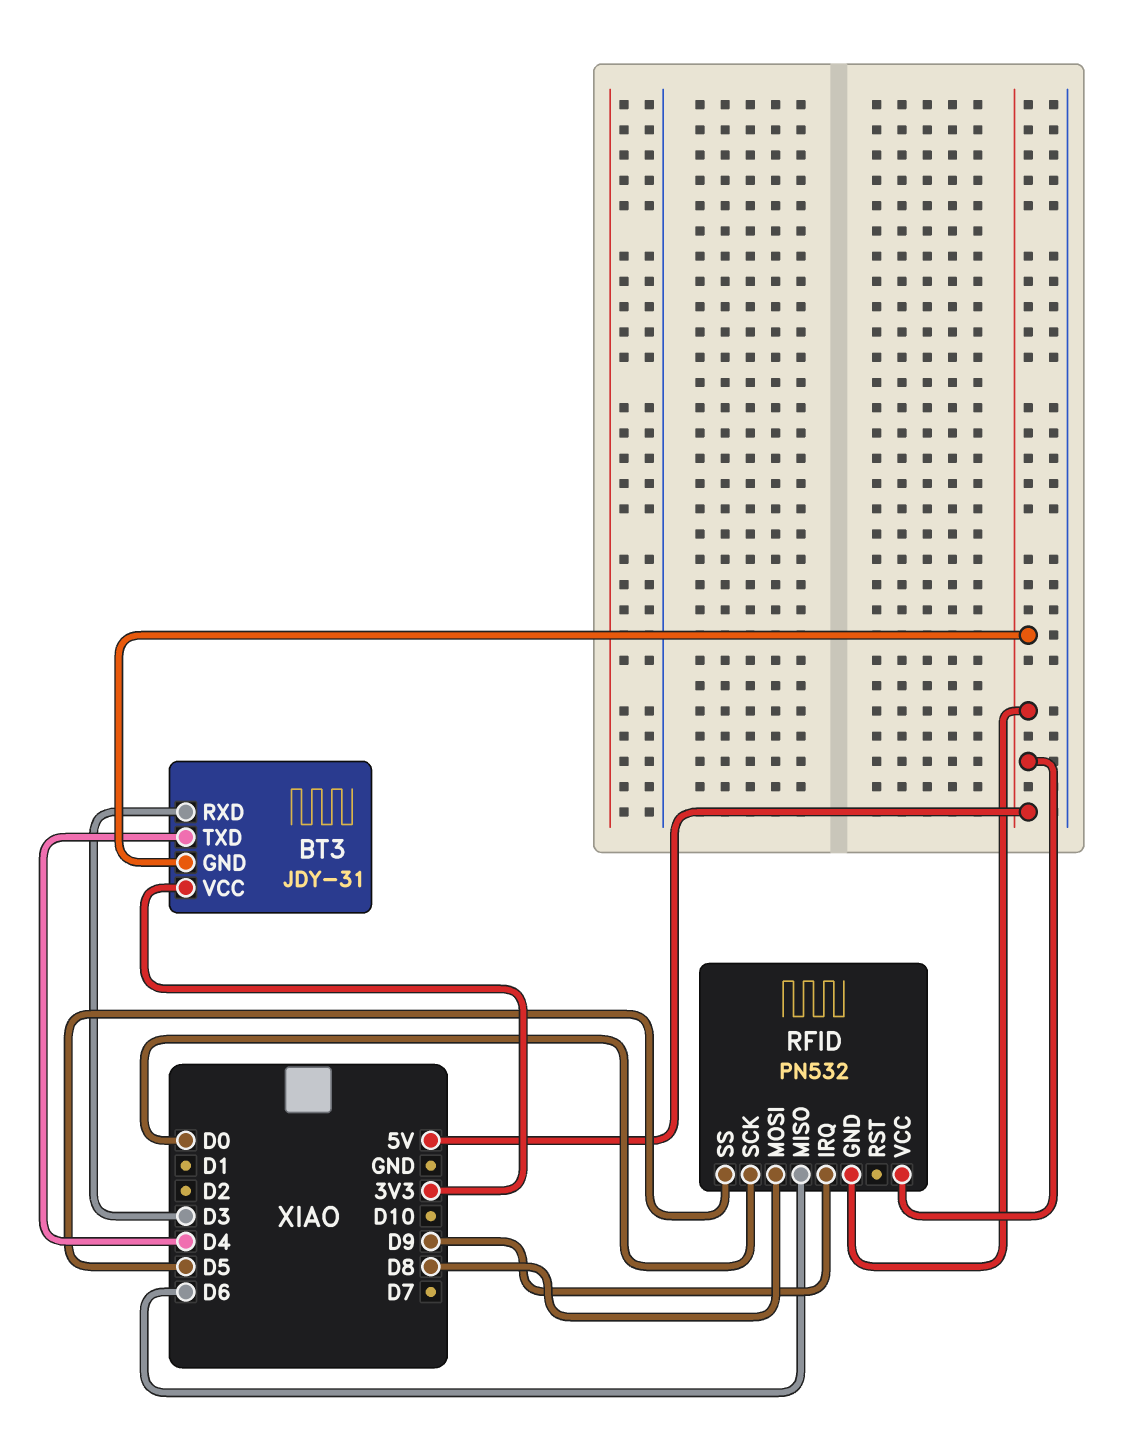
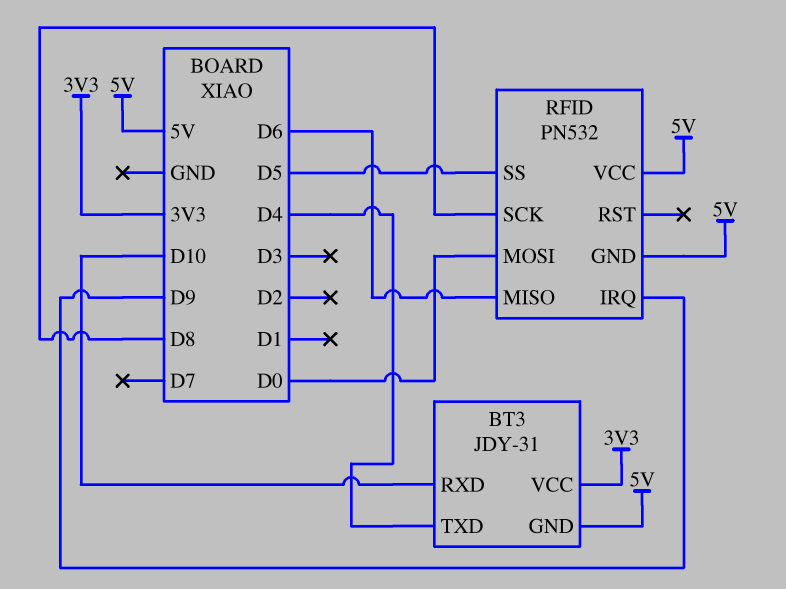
BT3 pin RXD: D3 -> D10
RFID pin MOSI: D8 -> D0
RFID pin SCK: D0 -> D8

